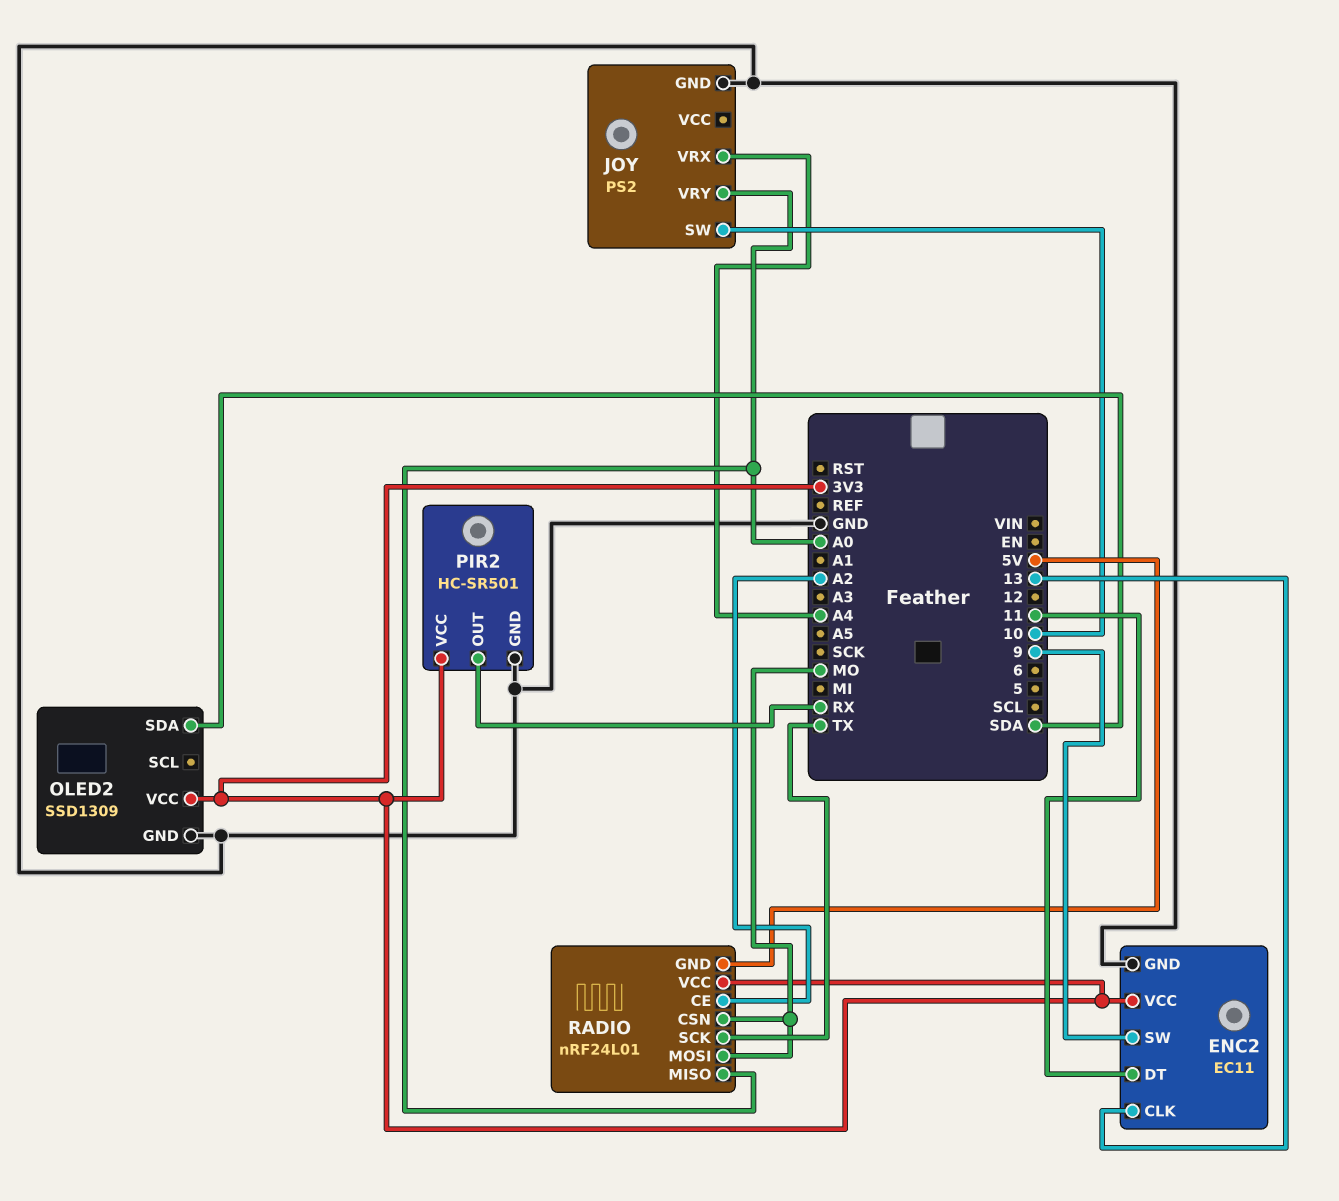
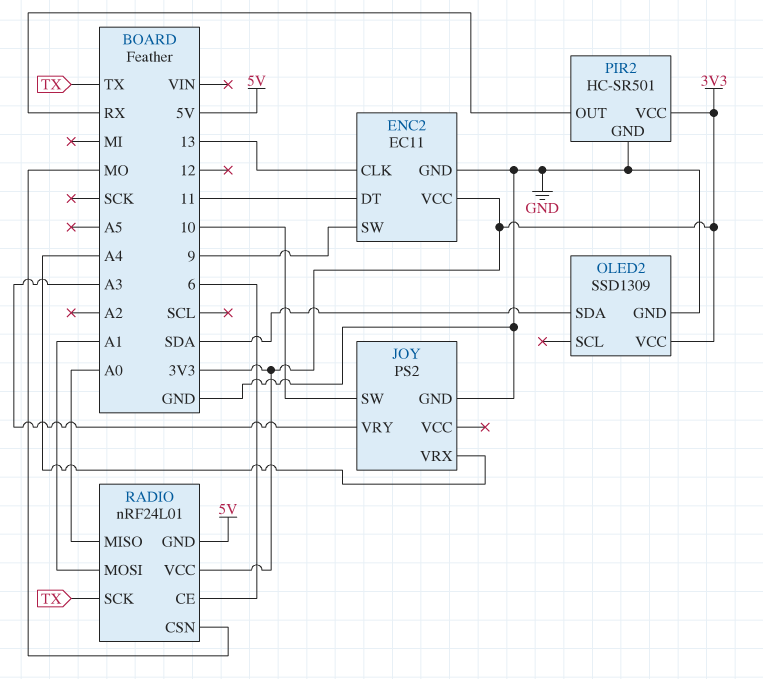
JOY pin VRY: A0 -> A3
RADIO pin CE: A2 -> 6
RADIO pin MOSI: MO -> A1

